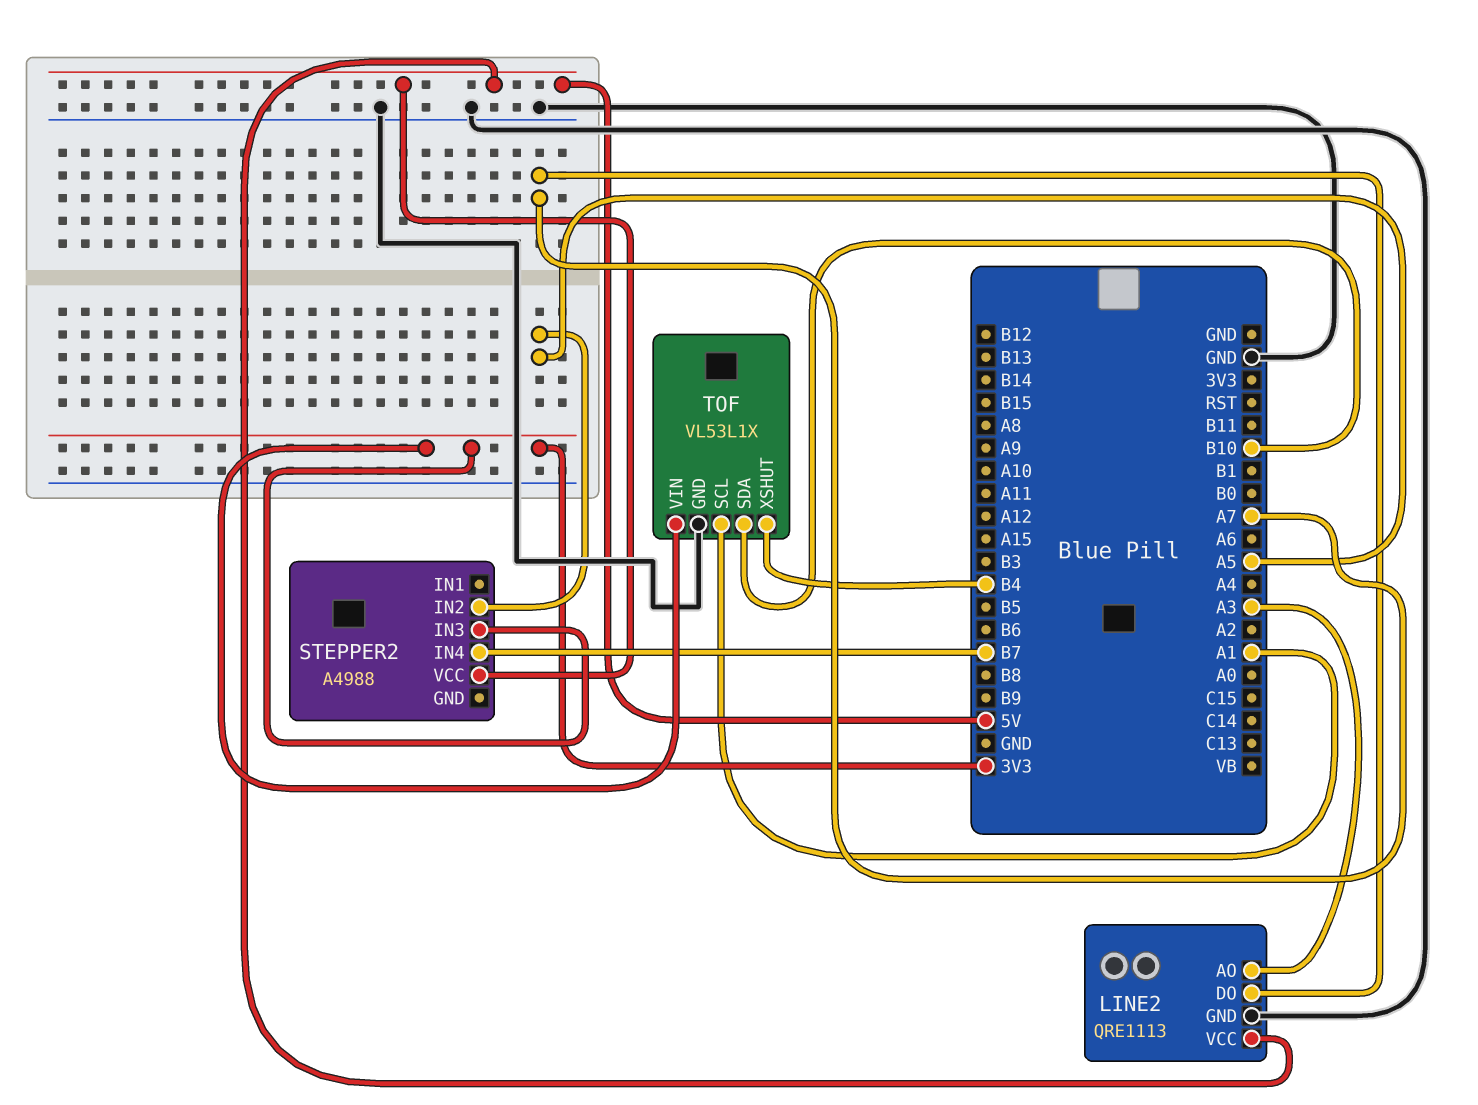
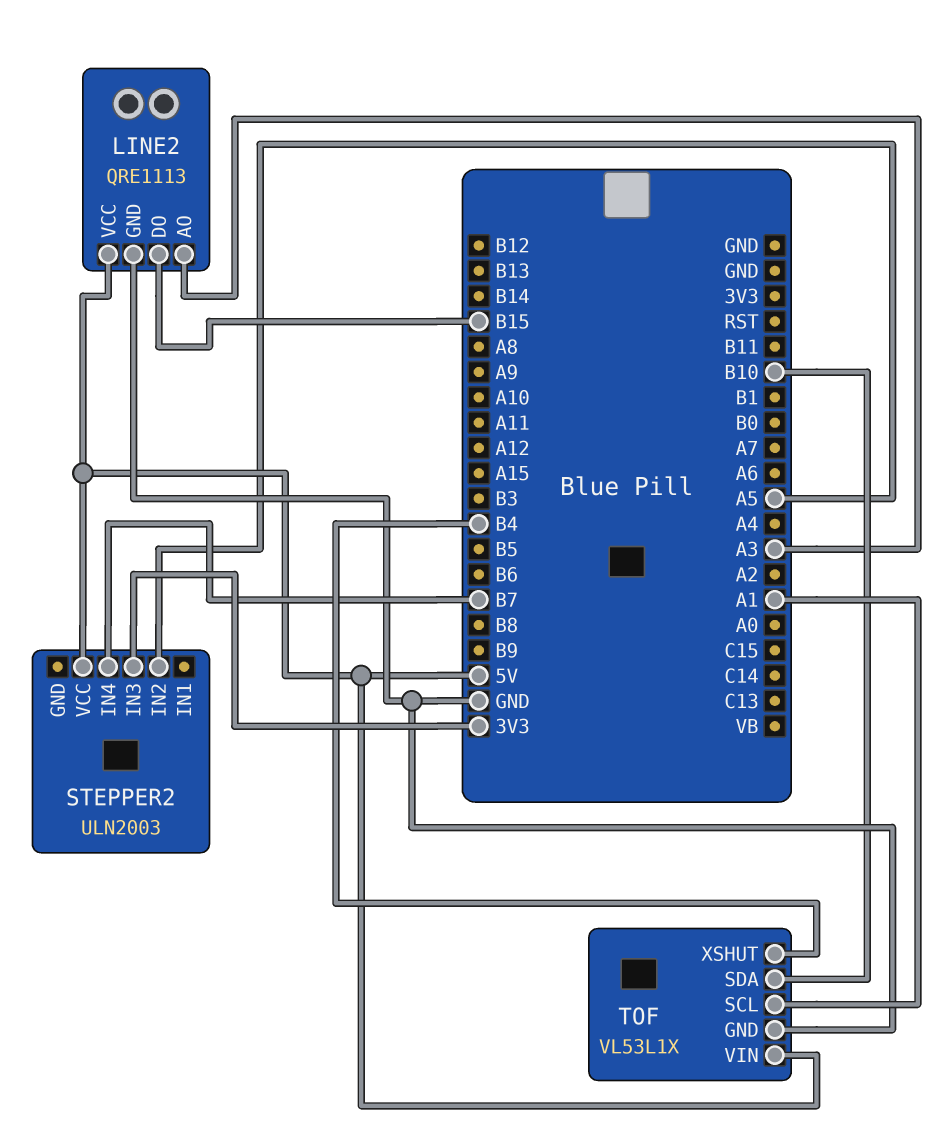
LINE2 pin DO: A7 -> B15
STEPPER2: A4988 -> ULN2003
TOF pin VIN: 3V3 -> 5V

